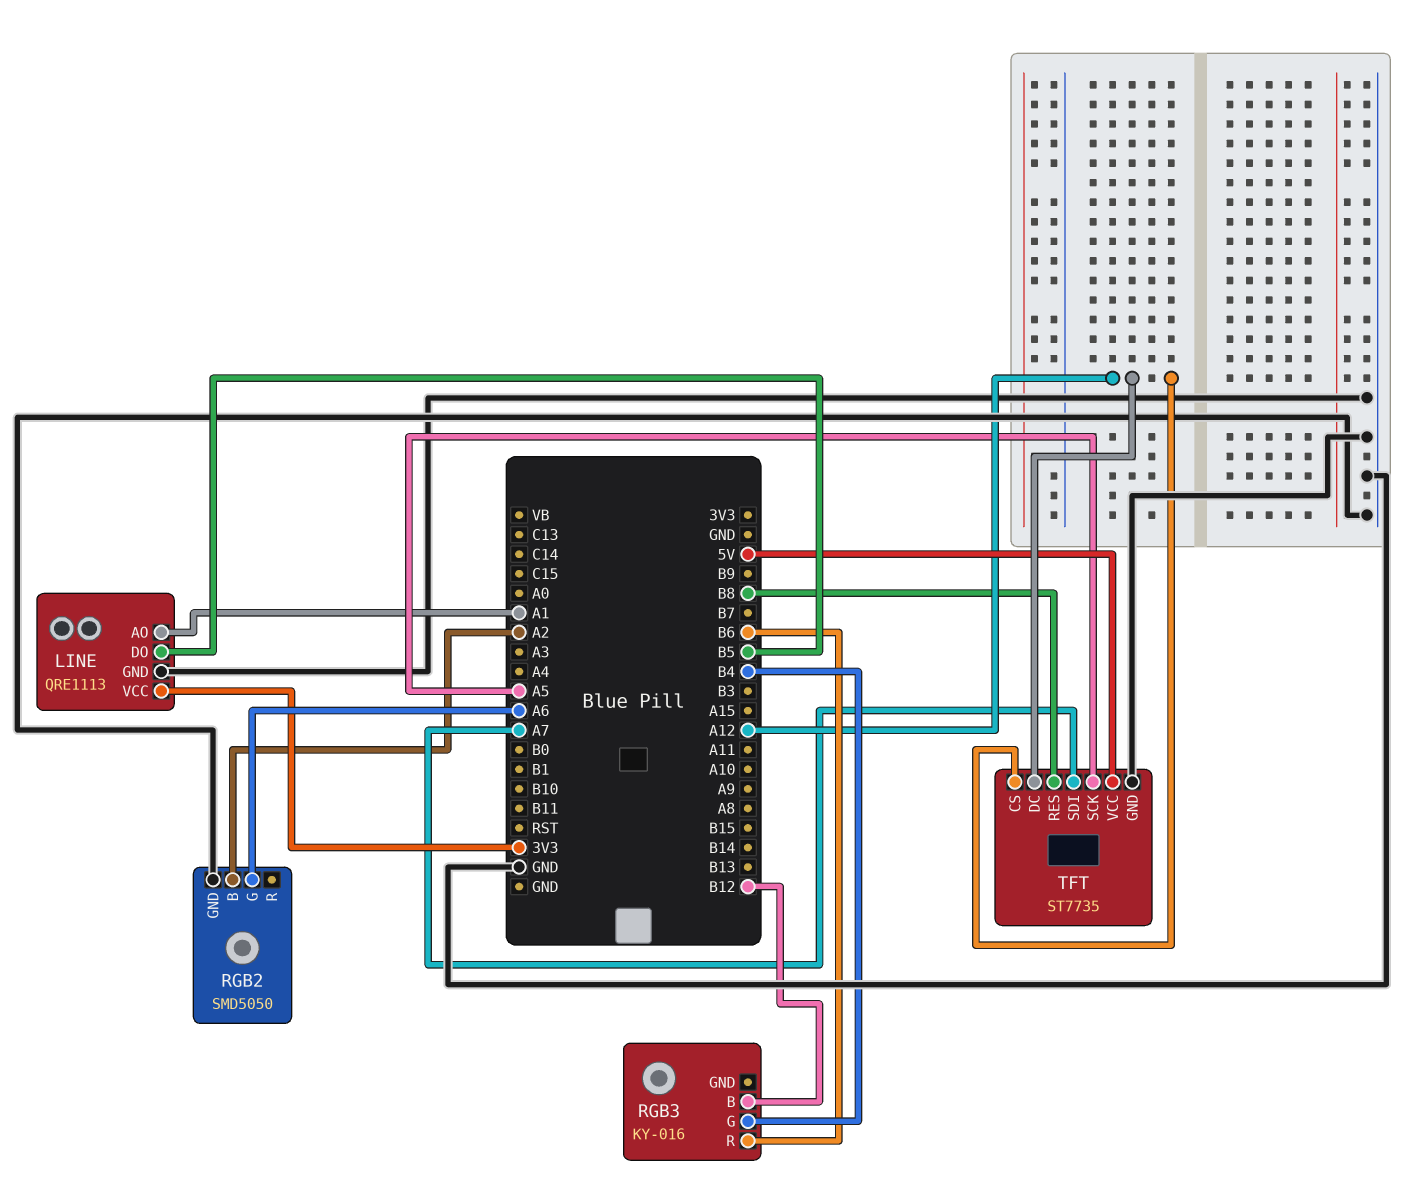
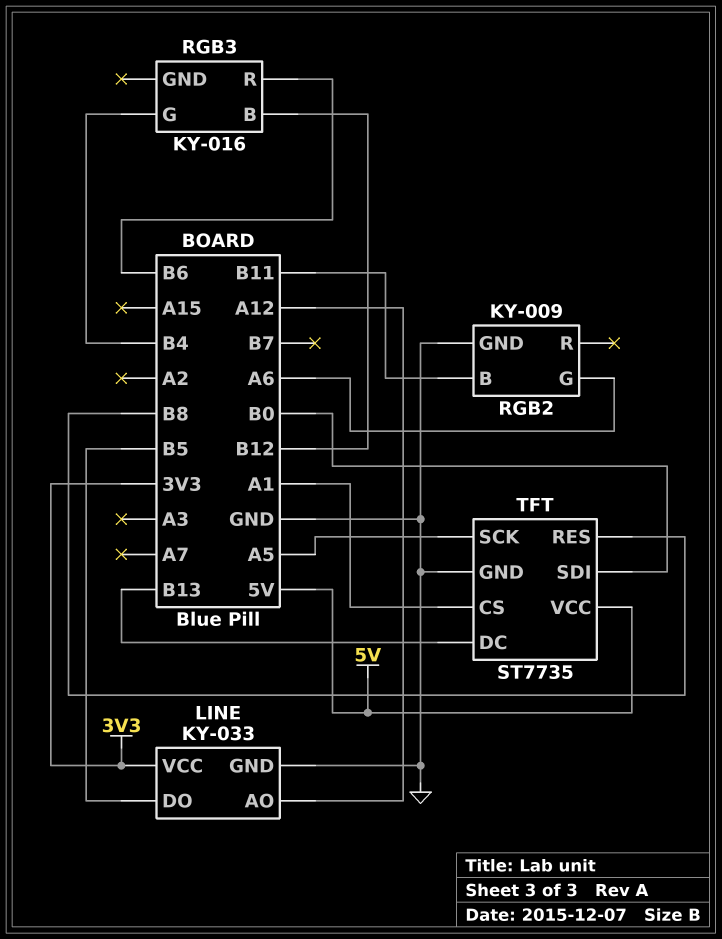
LINE: QRE1113 -> KY-033
LINE pin AO: A1 -> A12
RGB2: SMD5050 -> KY-009
RGB2 pin B: A2 -> B11
TFT pin CS: A12 -> A1
TFT pin DC: A12 -> B13
TFT pin SDI: A7 -> B0

